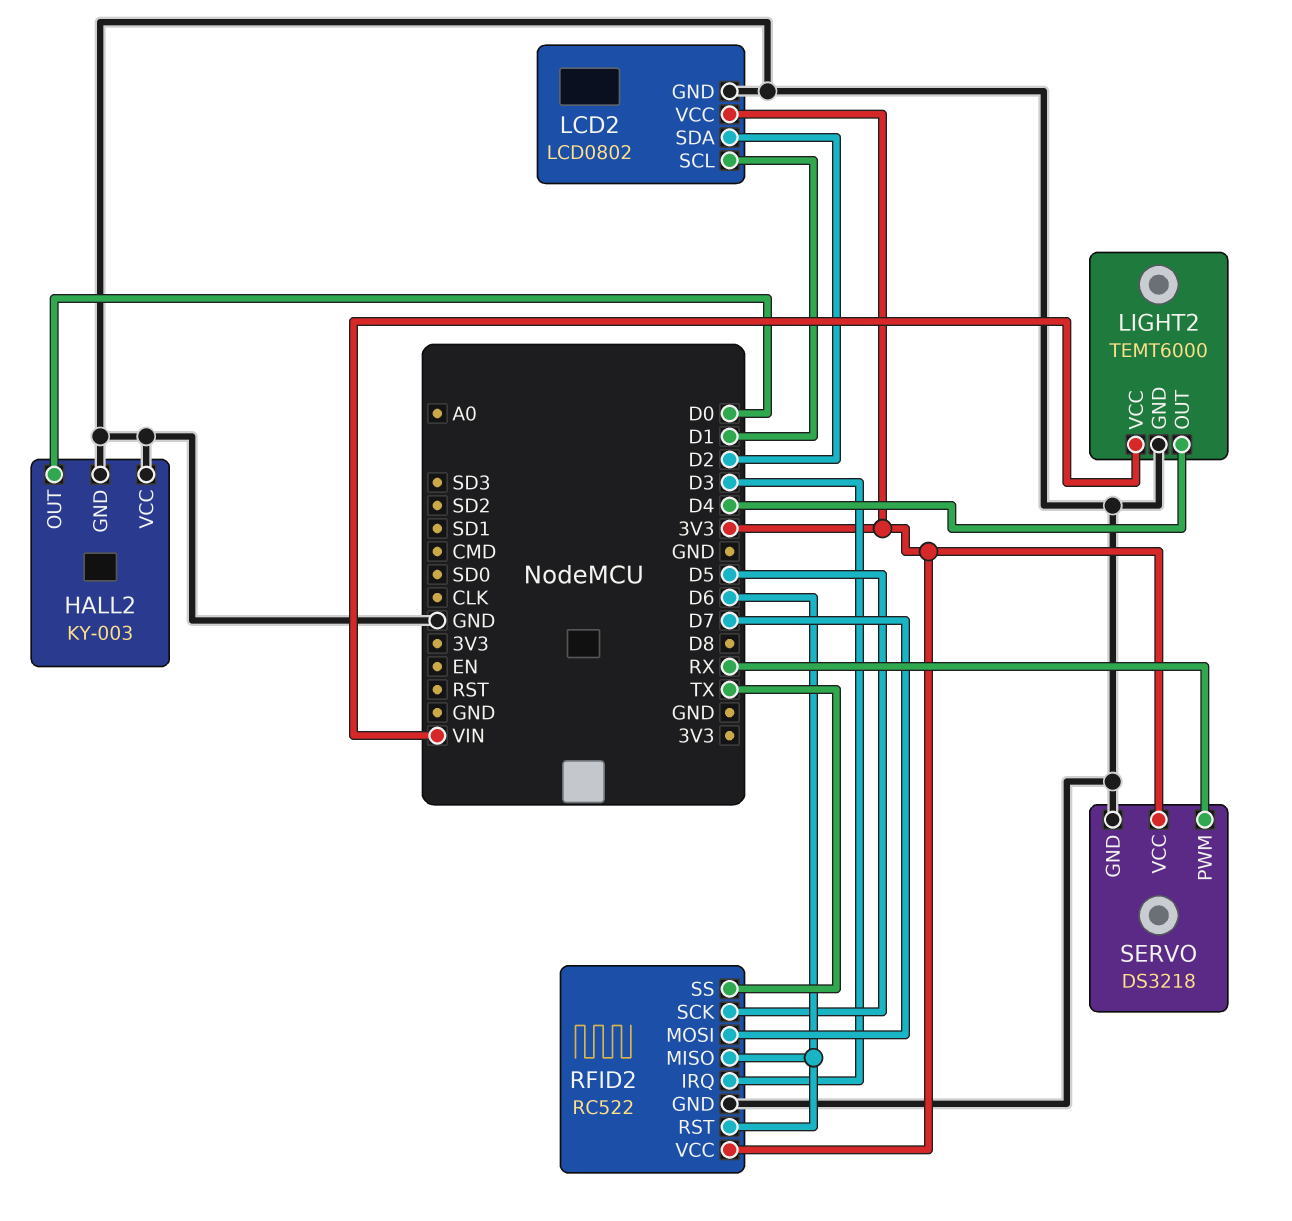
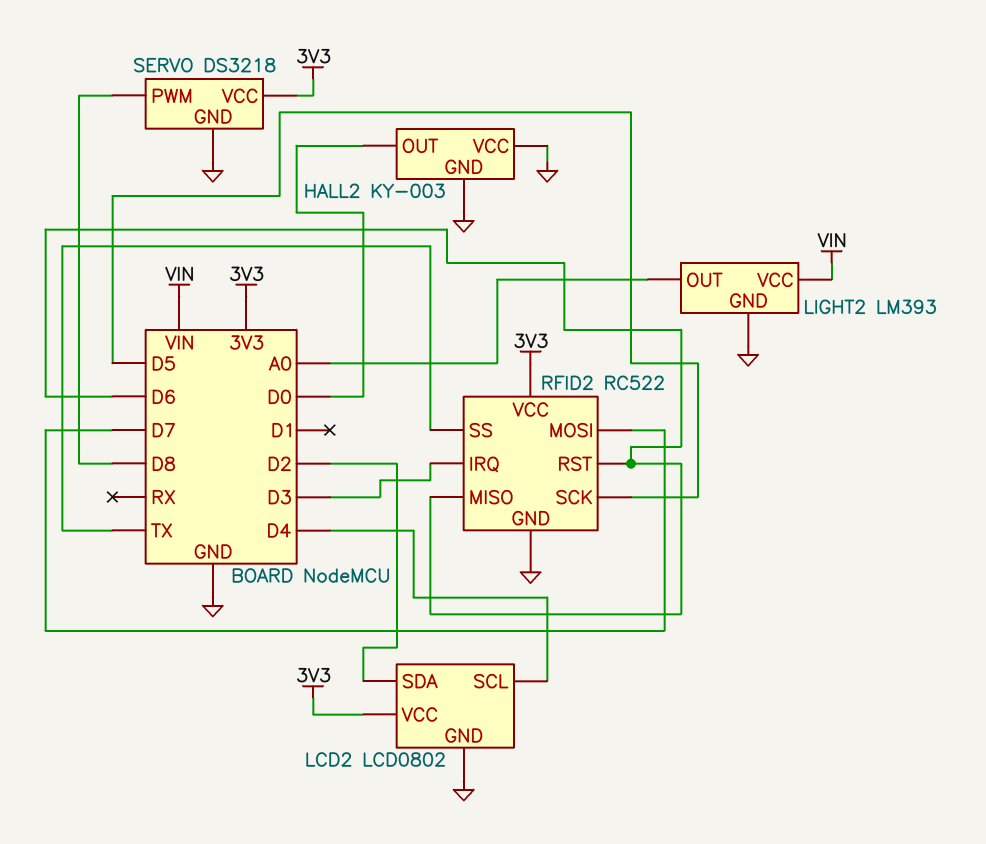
LCD2 pin SCL: D1 -> D4
LIGHT2: TEMT6000 -> LM393
LIGHT2 pin OUT: D4 -> A0
SERVO pin PWM: RX -> D8

